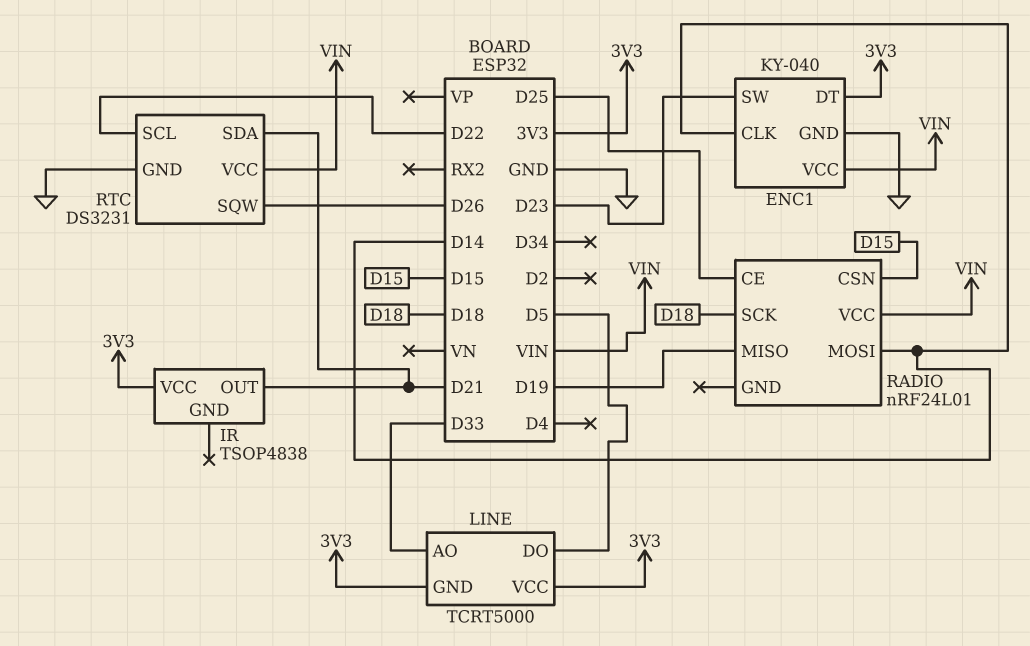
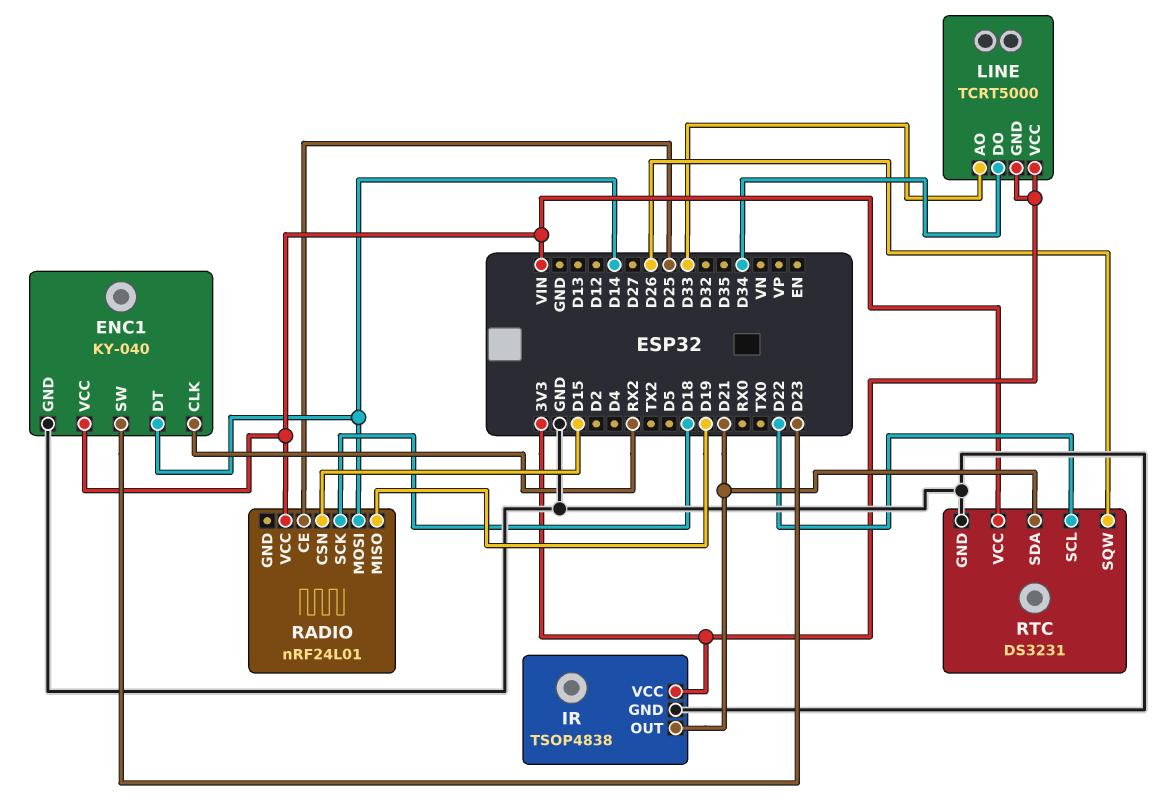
ENC1 pin CLK: D14 -> RX2
ENC1 pin DT: 3V3 -> D14
IR pin GND: none -> GND
LINE pin DO: D5 -> D34

